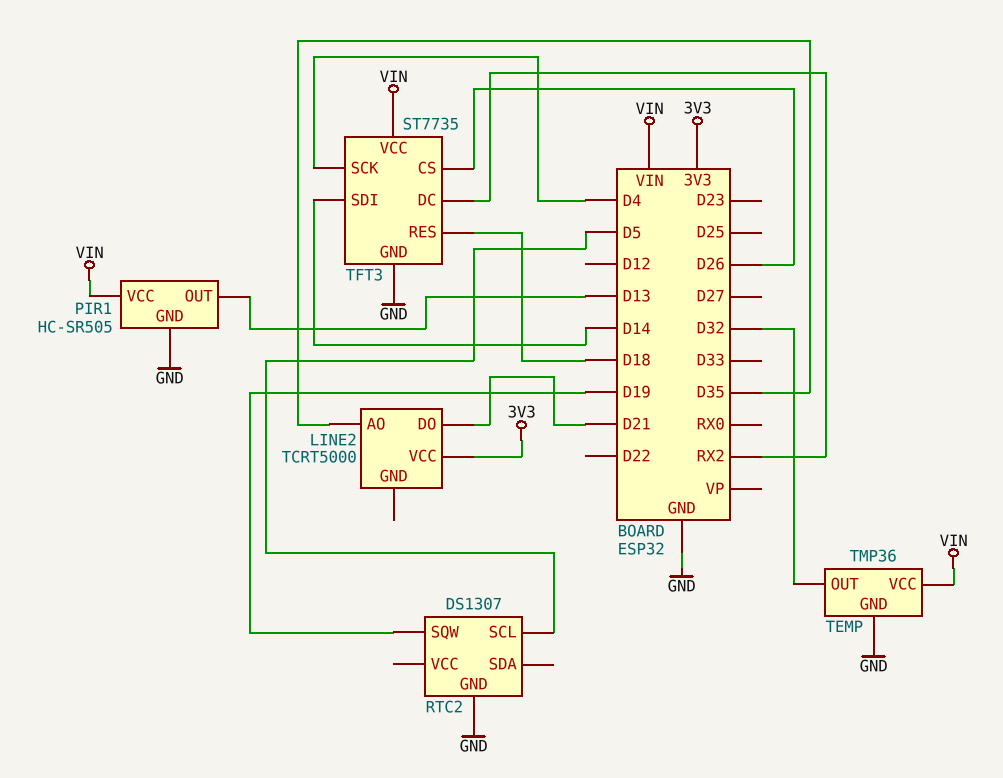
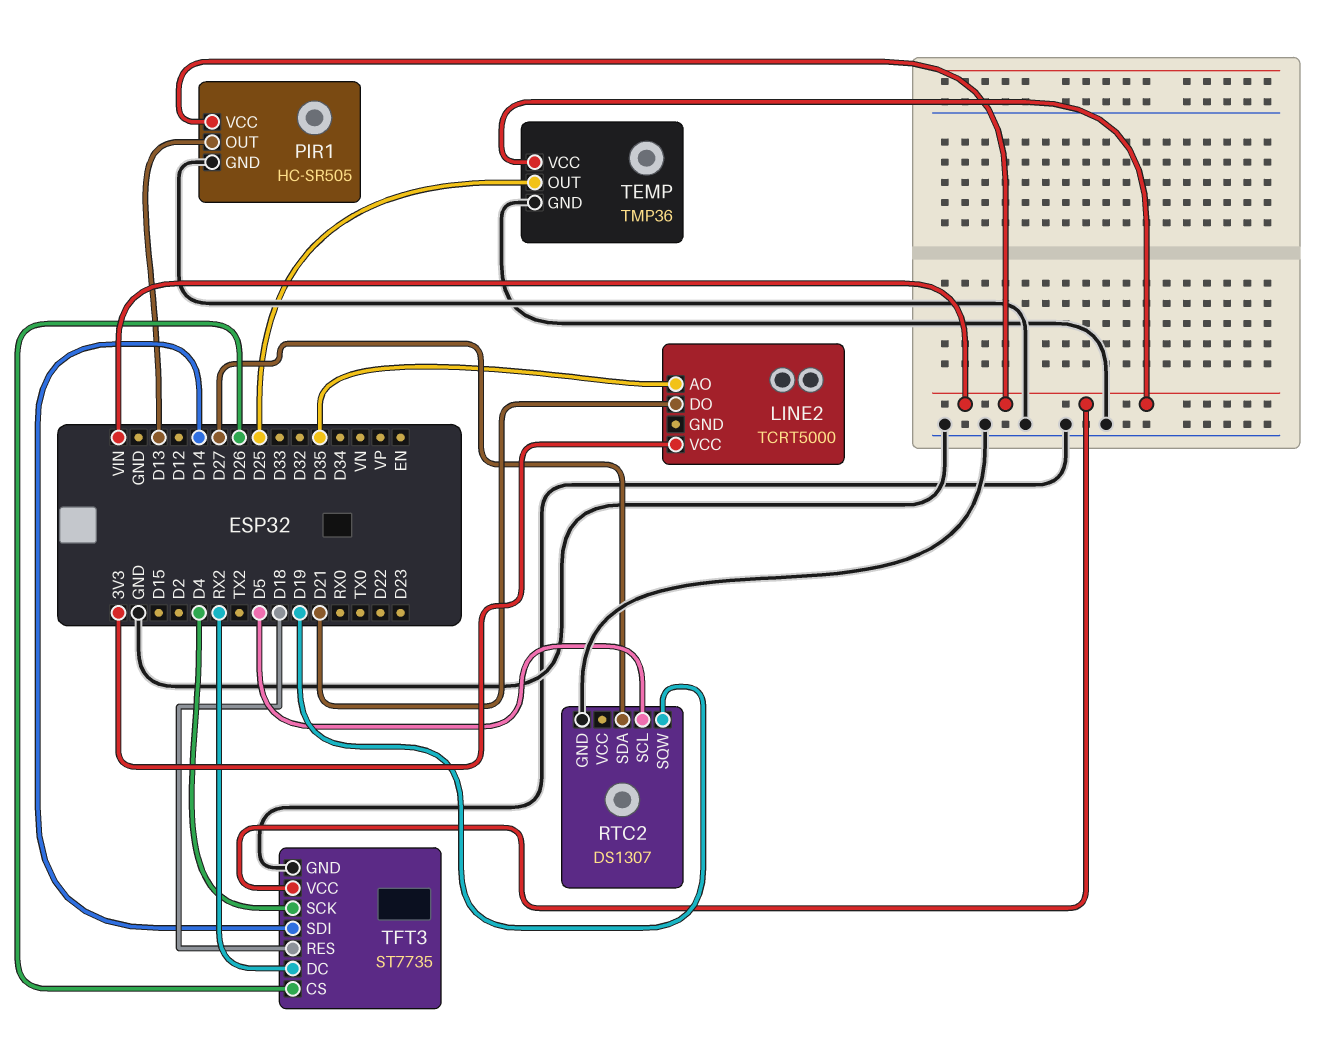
RTC2 pin SDA: none -> D27
TEMP pin OUT: D32 -> D25

